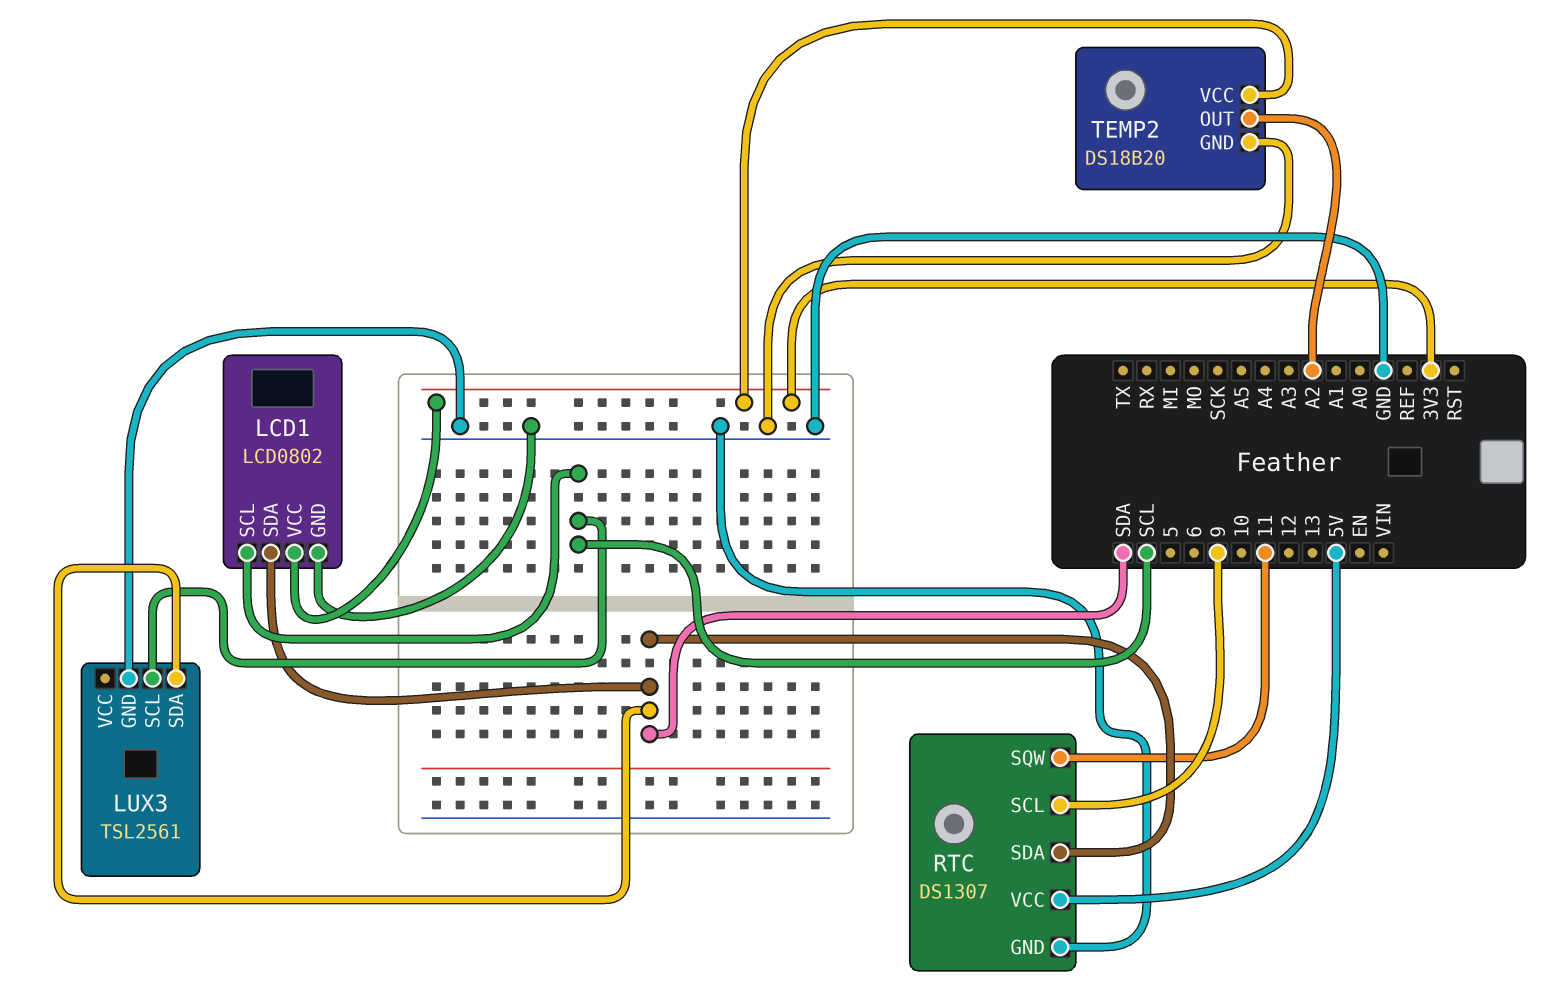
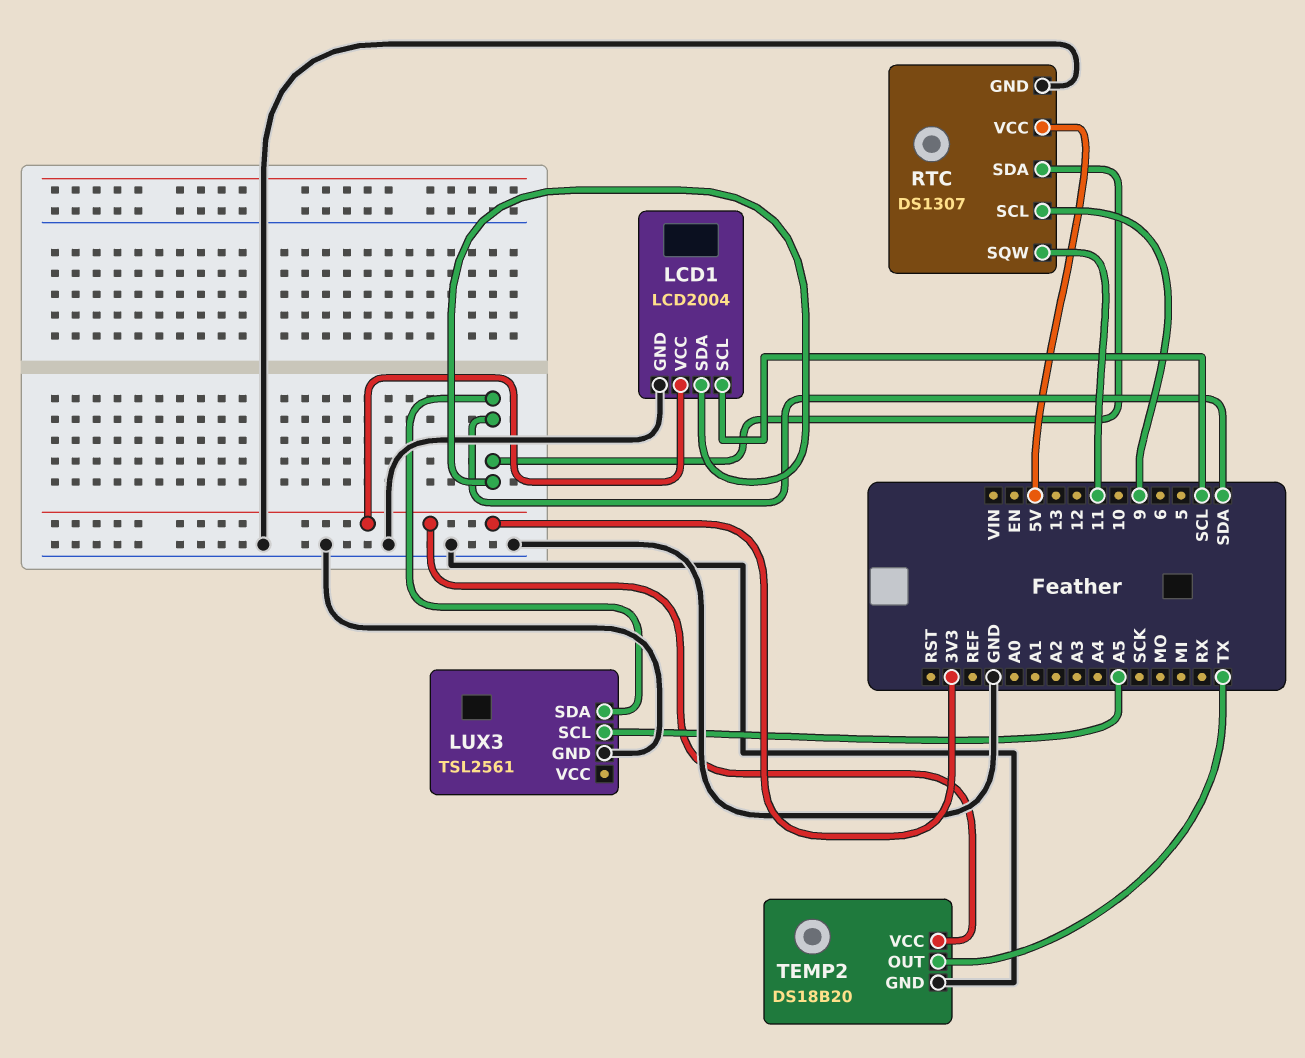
LCD1: LCD0802 -> LCD2004
LUX3 pin SCL: SCL -> A5
TEMP2 pin OUT: A2 -> TX

